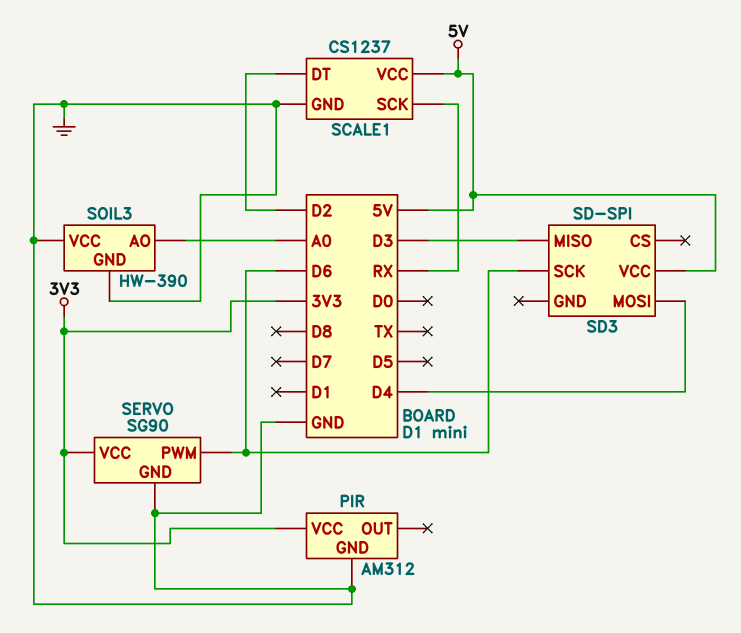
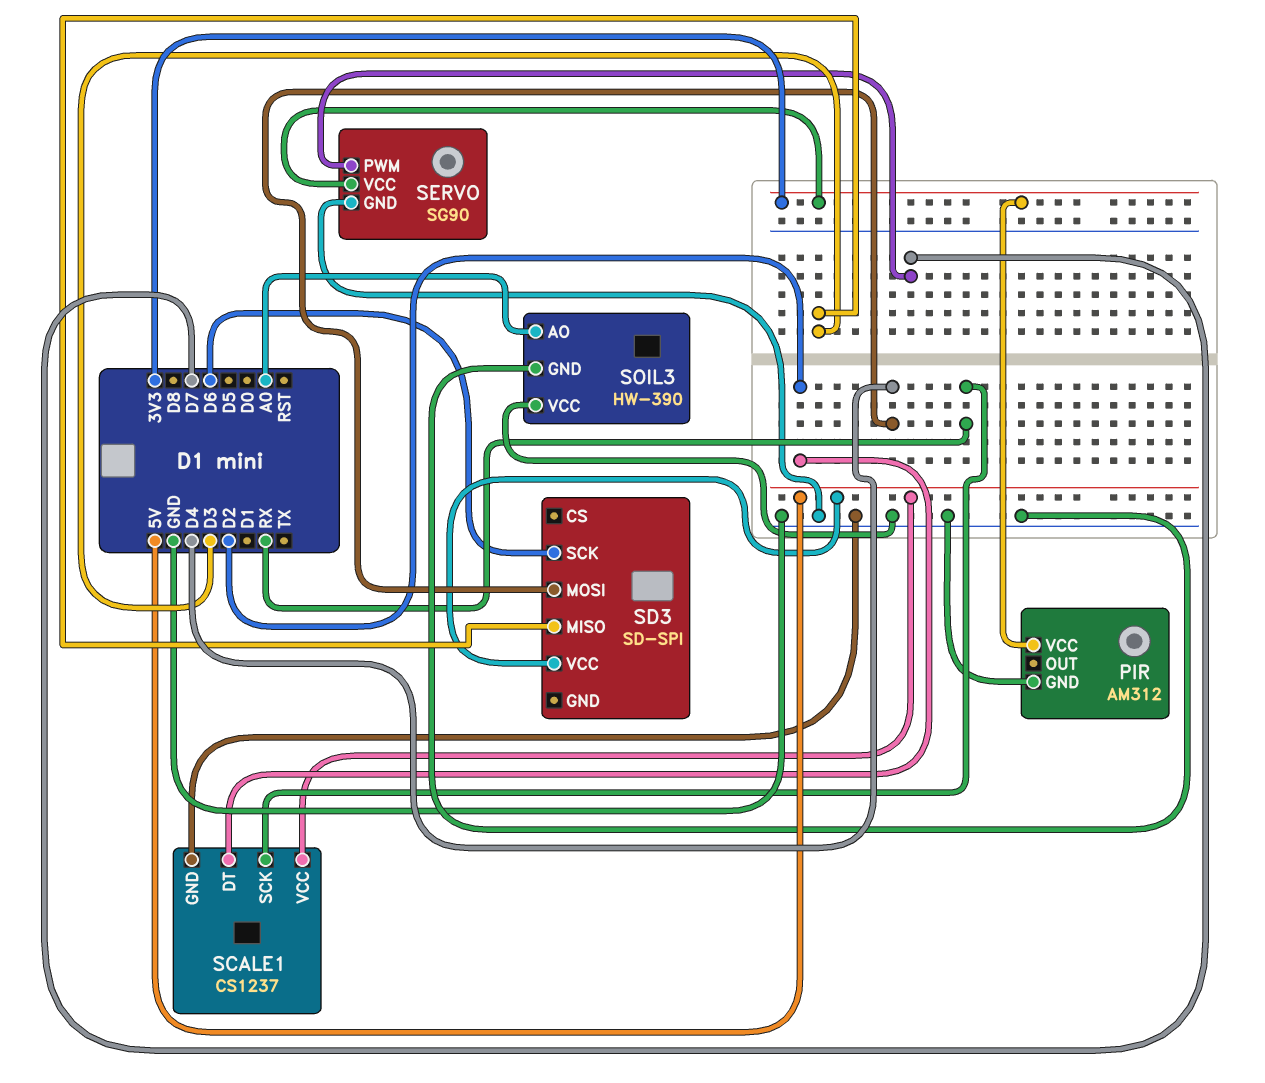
SERVO pin PWM: D6 -> D7

